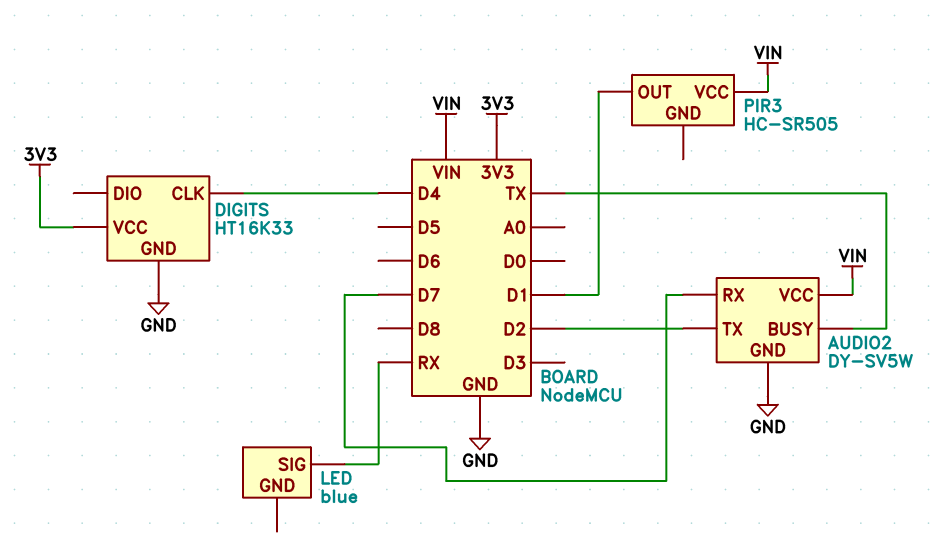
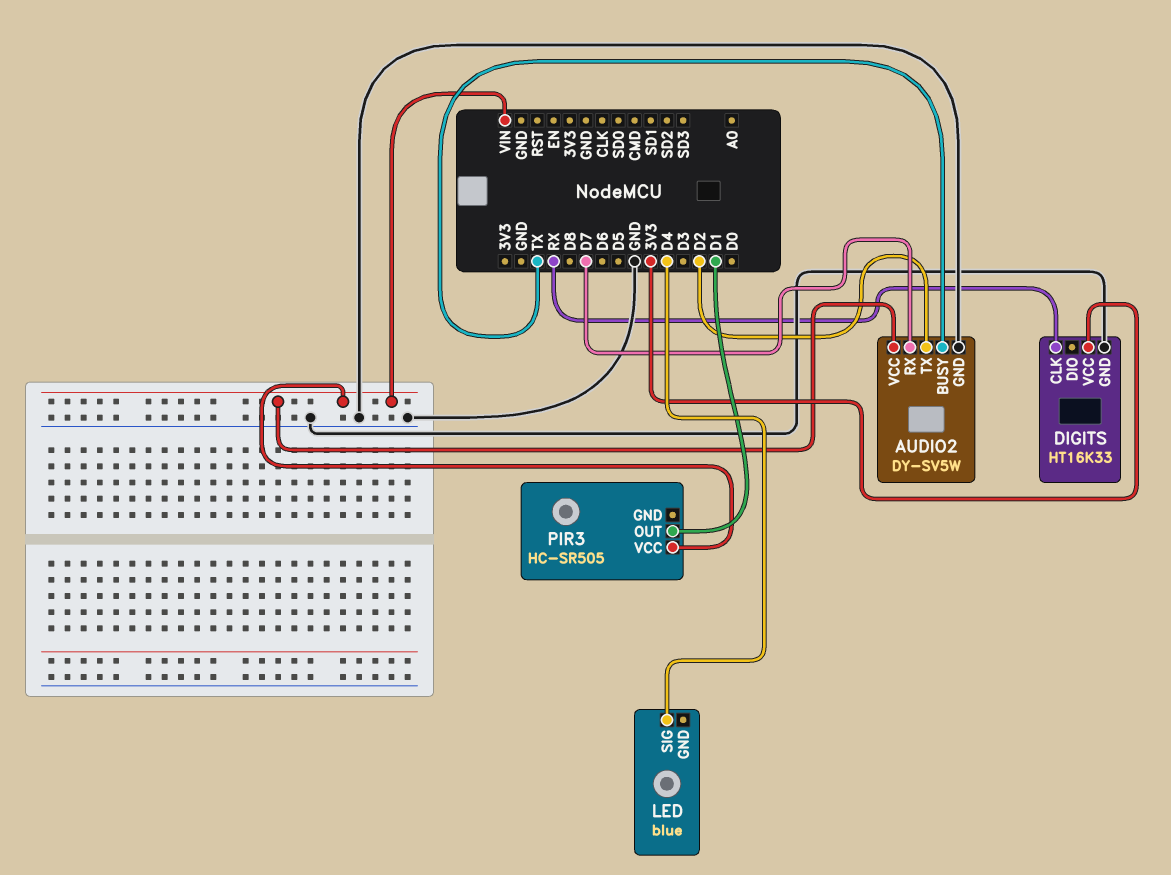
DIGITS pin CLK: D4 -> RX
LED pin SIG: RX -> D4

